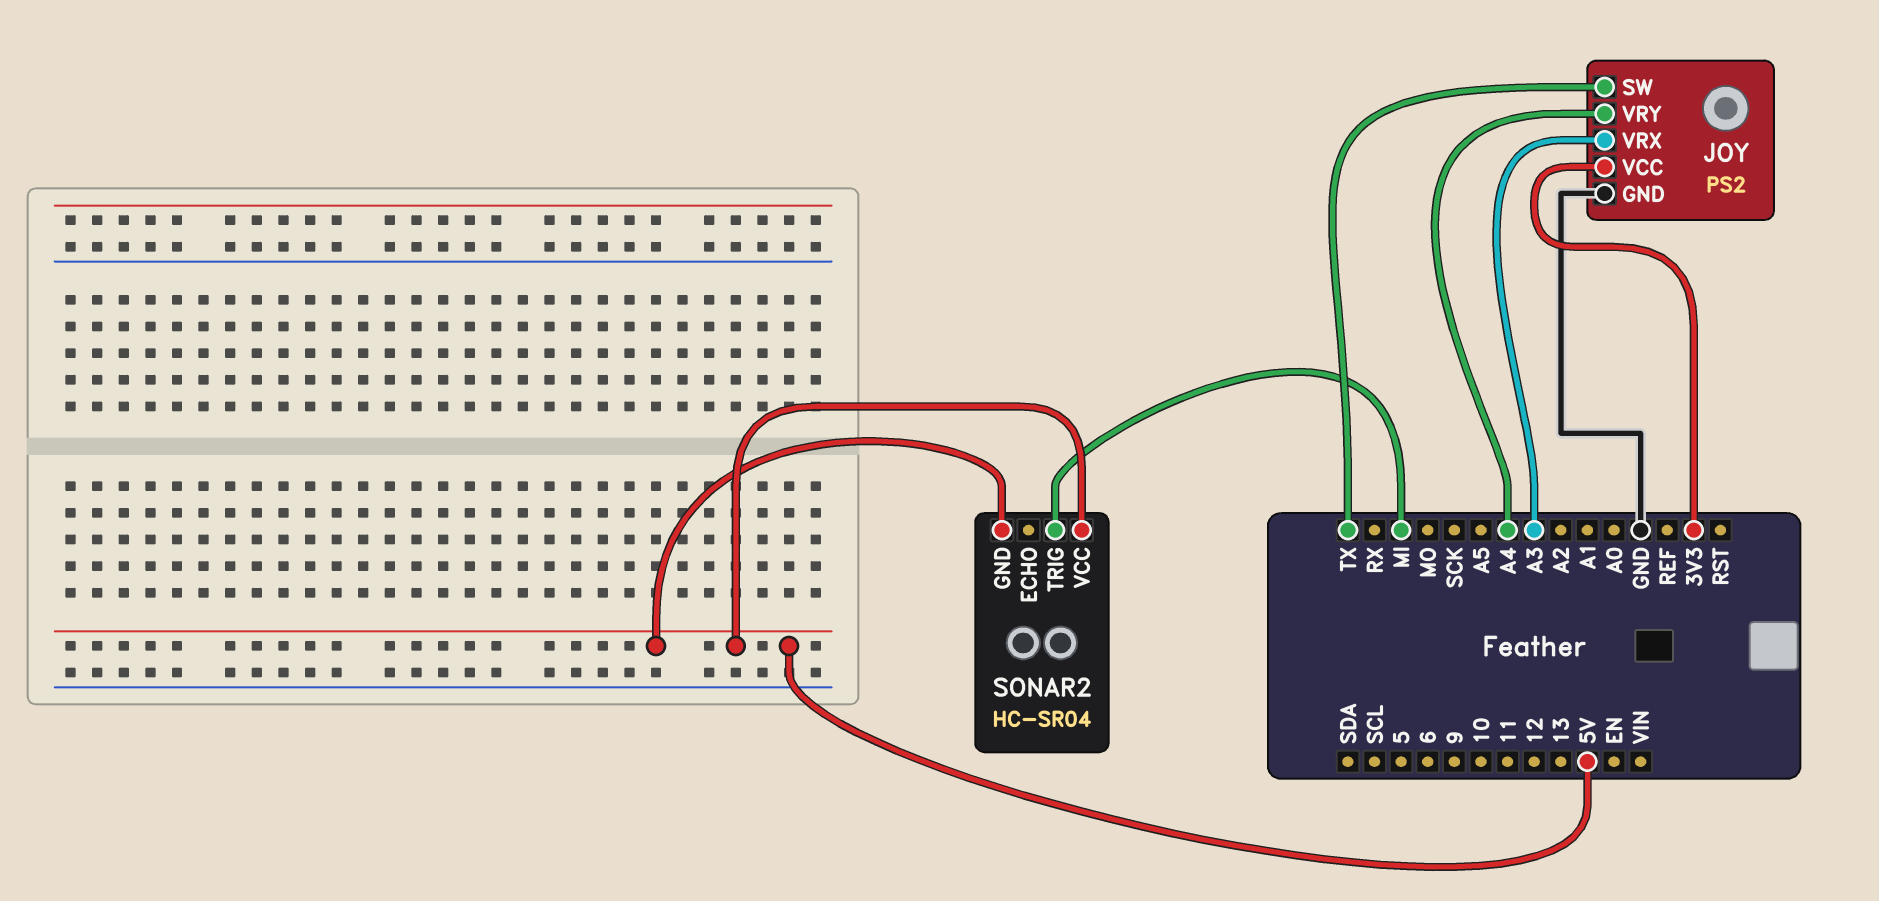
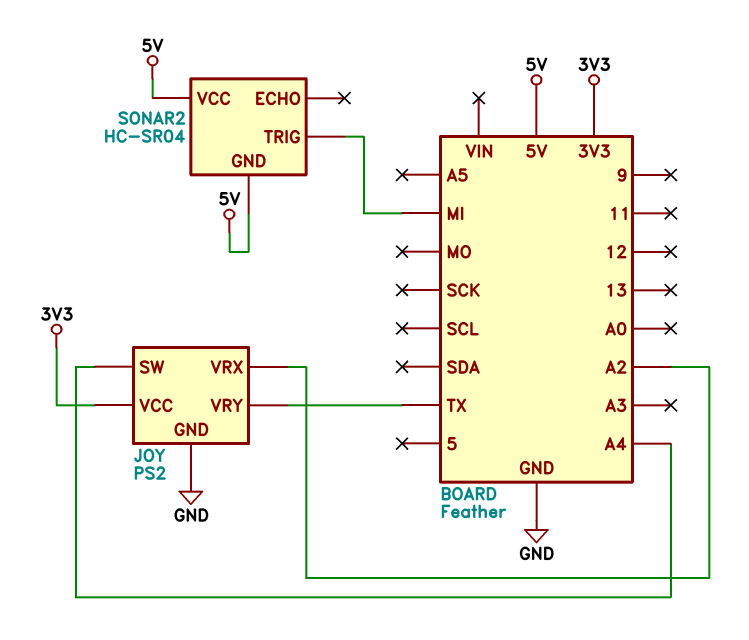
JOY pin SW: TX -> A4
JOY pin VRX: A3 -> A2
JOY pin VRY: A4 -> TX

